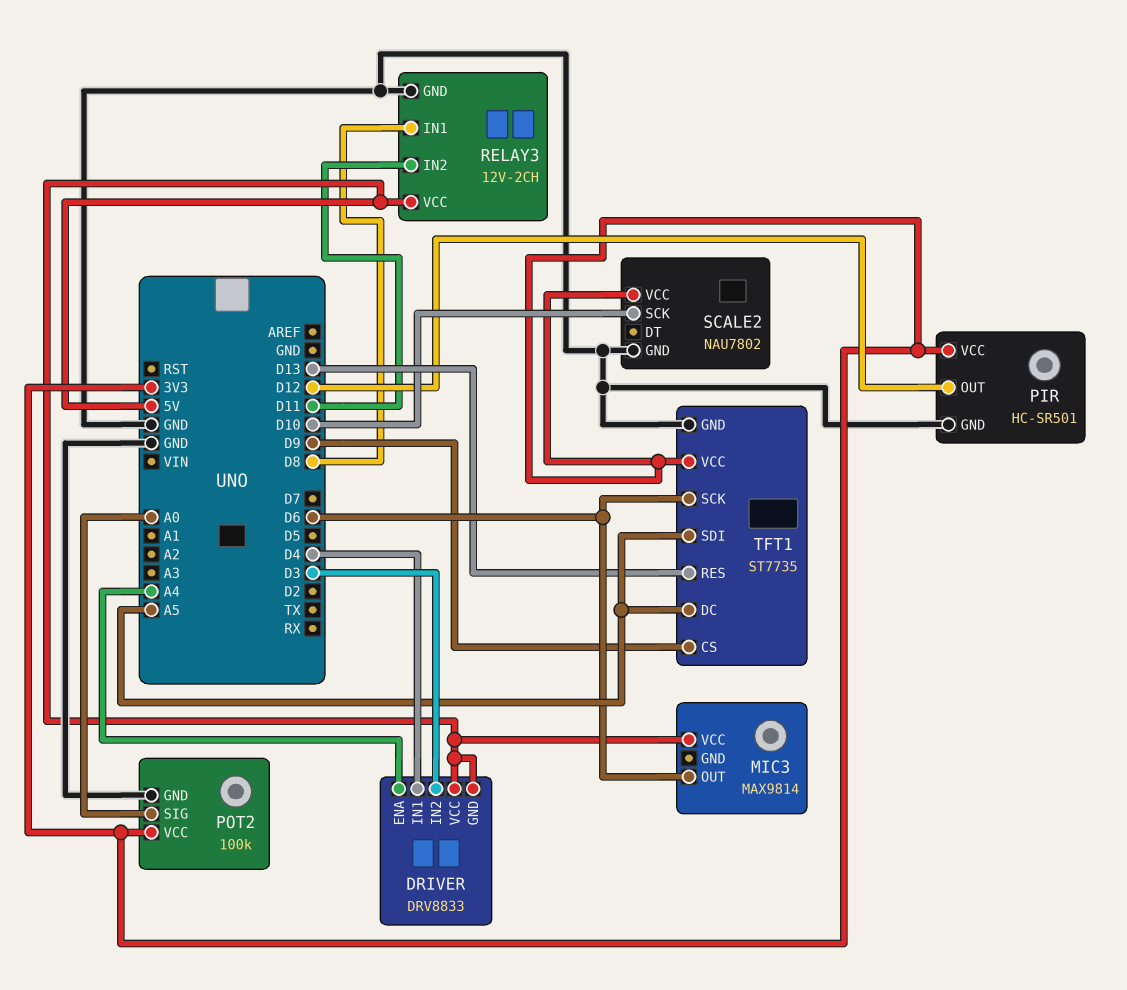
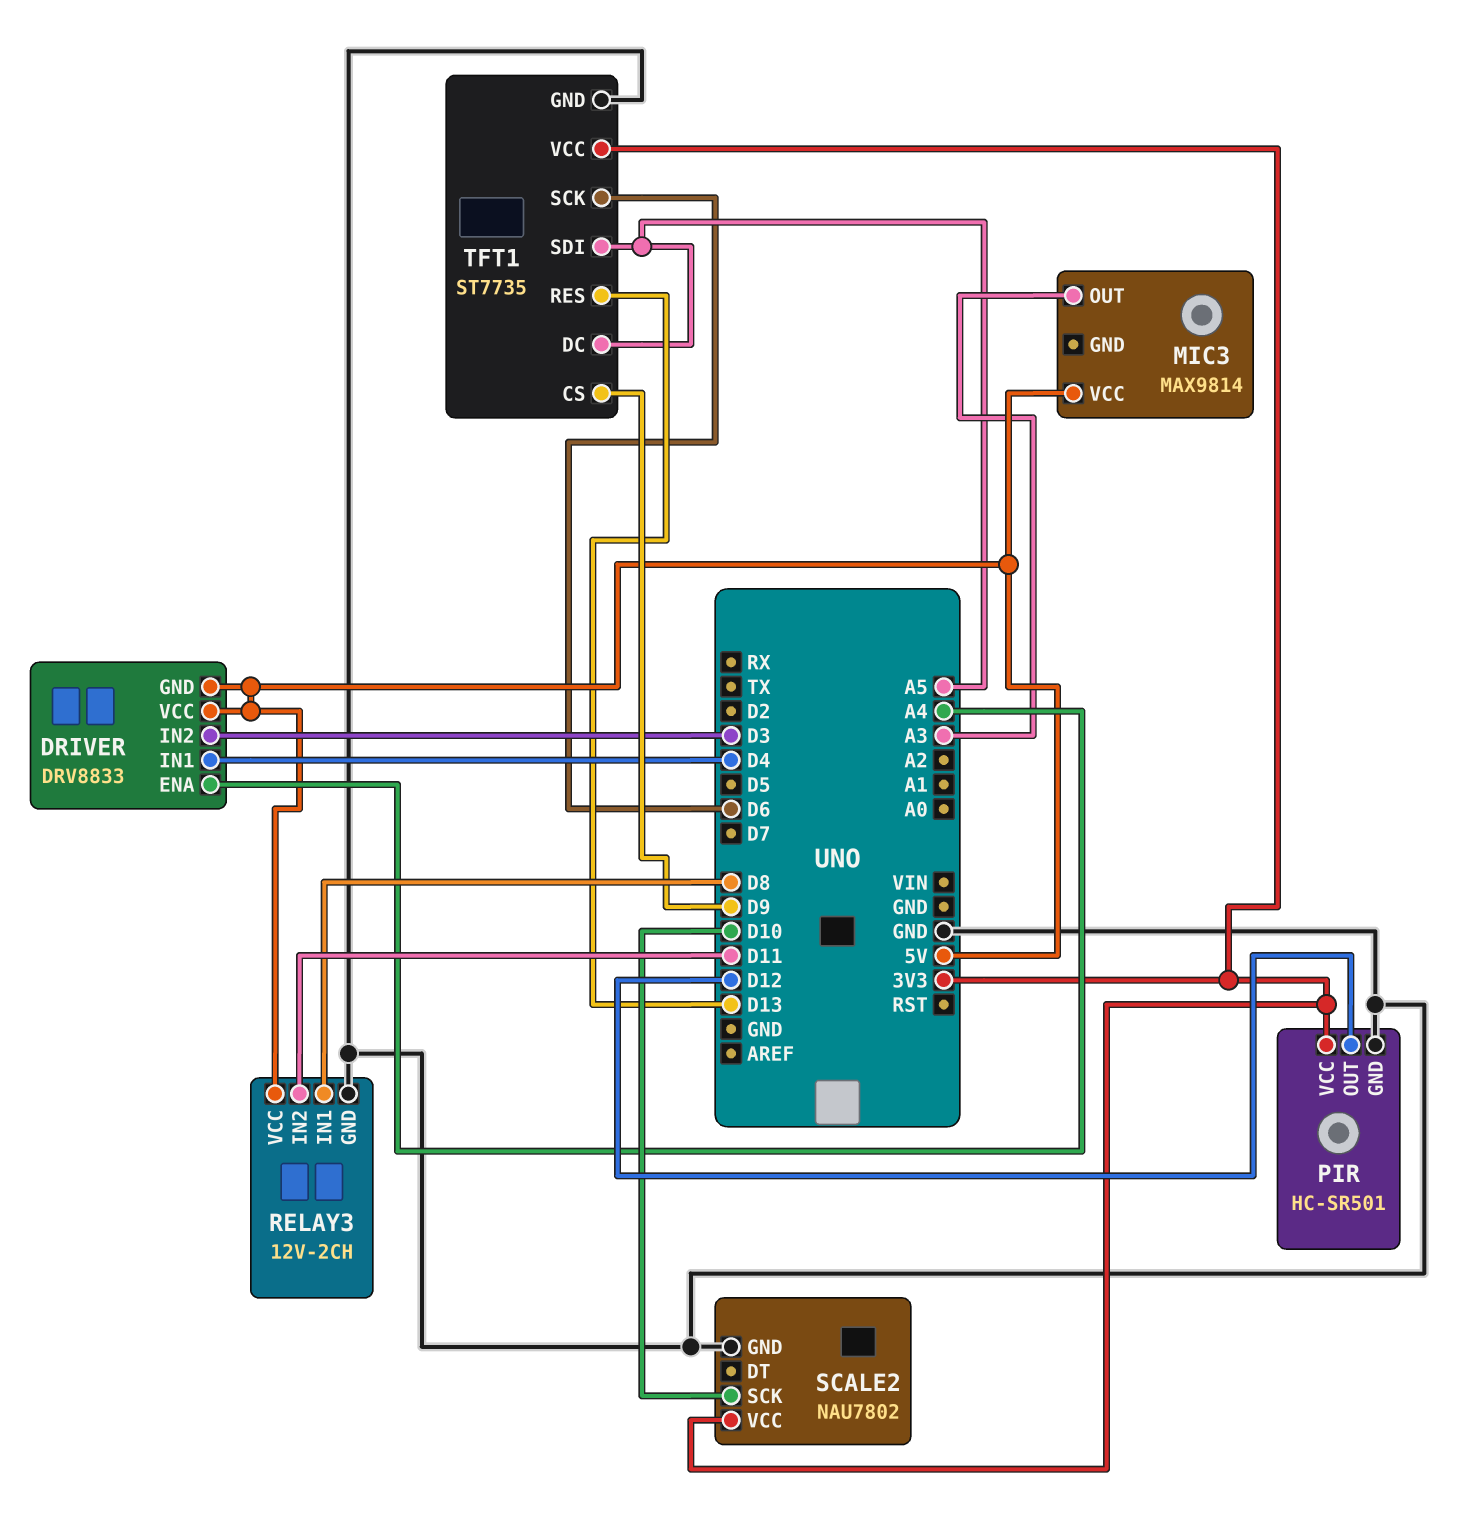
MIC3 pin OUT: D6 -> A3
POT2: 100k -> none
POT2 pin GND: GND -> none
POT2 pin SIG: A0 -> none
POT2 pin VCC: 3V3 -> none

